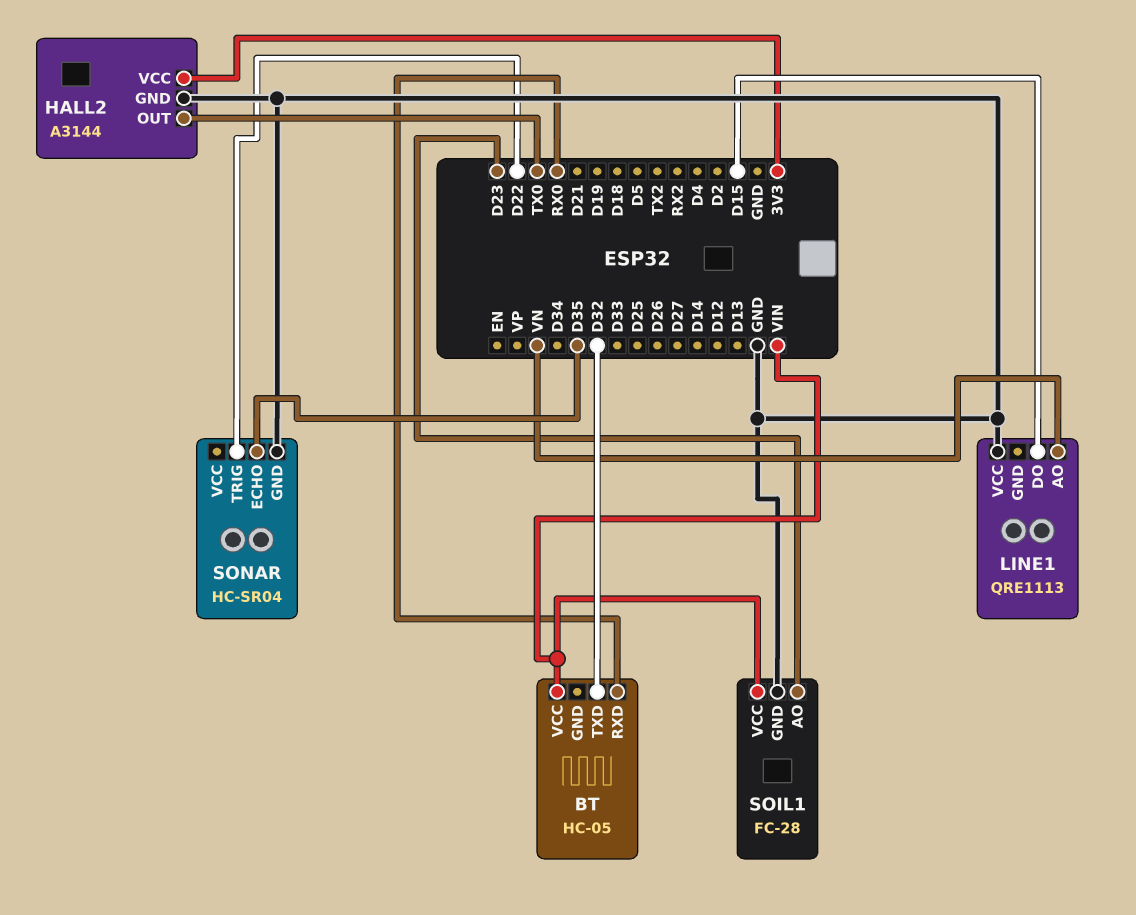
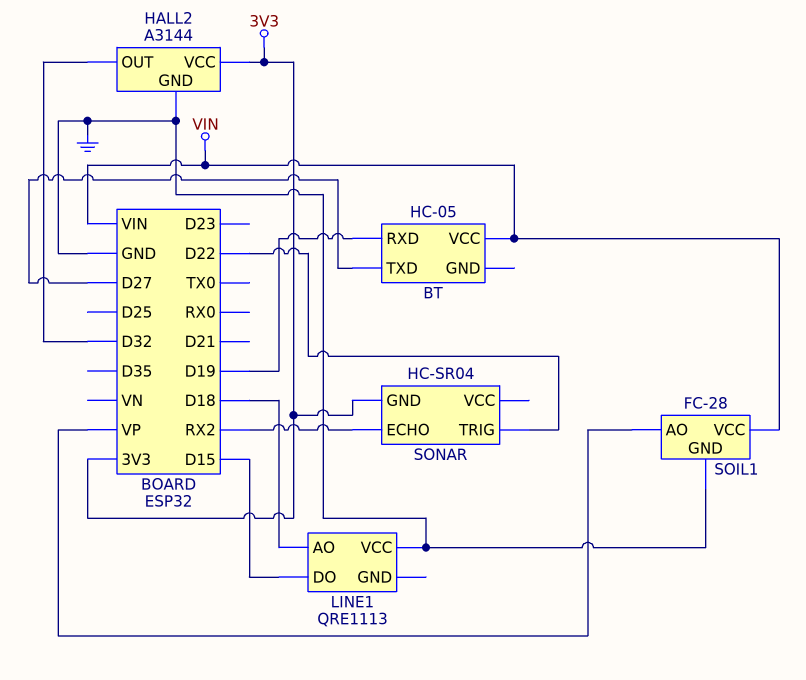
BT pin RXD: RX0 -> D19
BT pin TXD: D32 -> D27
HALL2 pin OUT: TX0 -> D32
LINE1 pin AO: VN -> D18
SOIL1 pin AO: D23 -> VP
SONAR pin ECHO: D35 -> RX2
SONAR pin GND: GND -> 3V3

